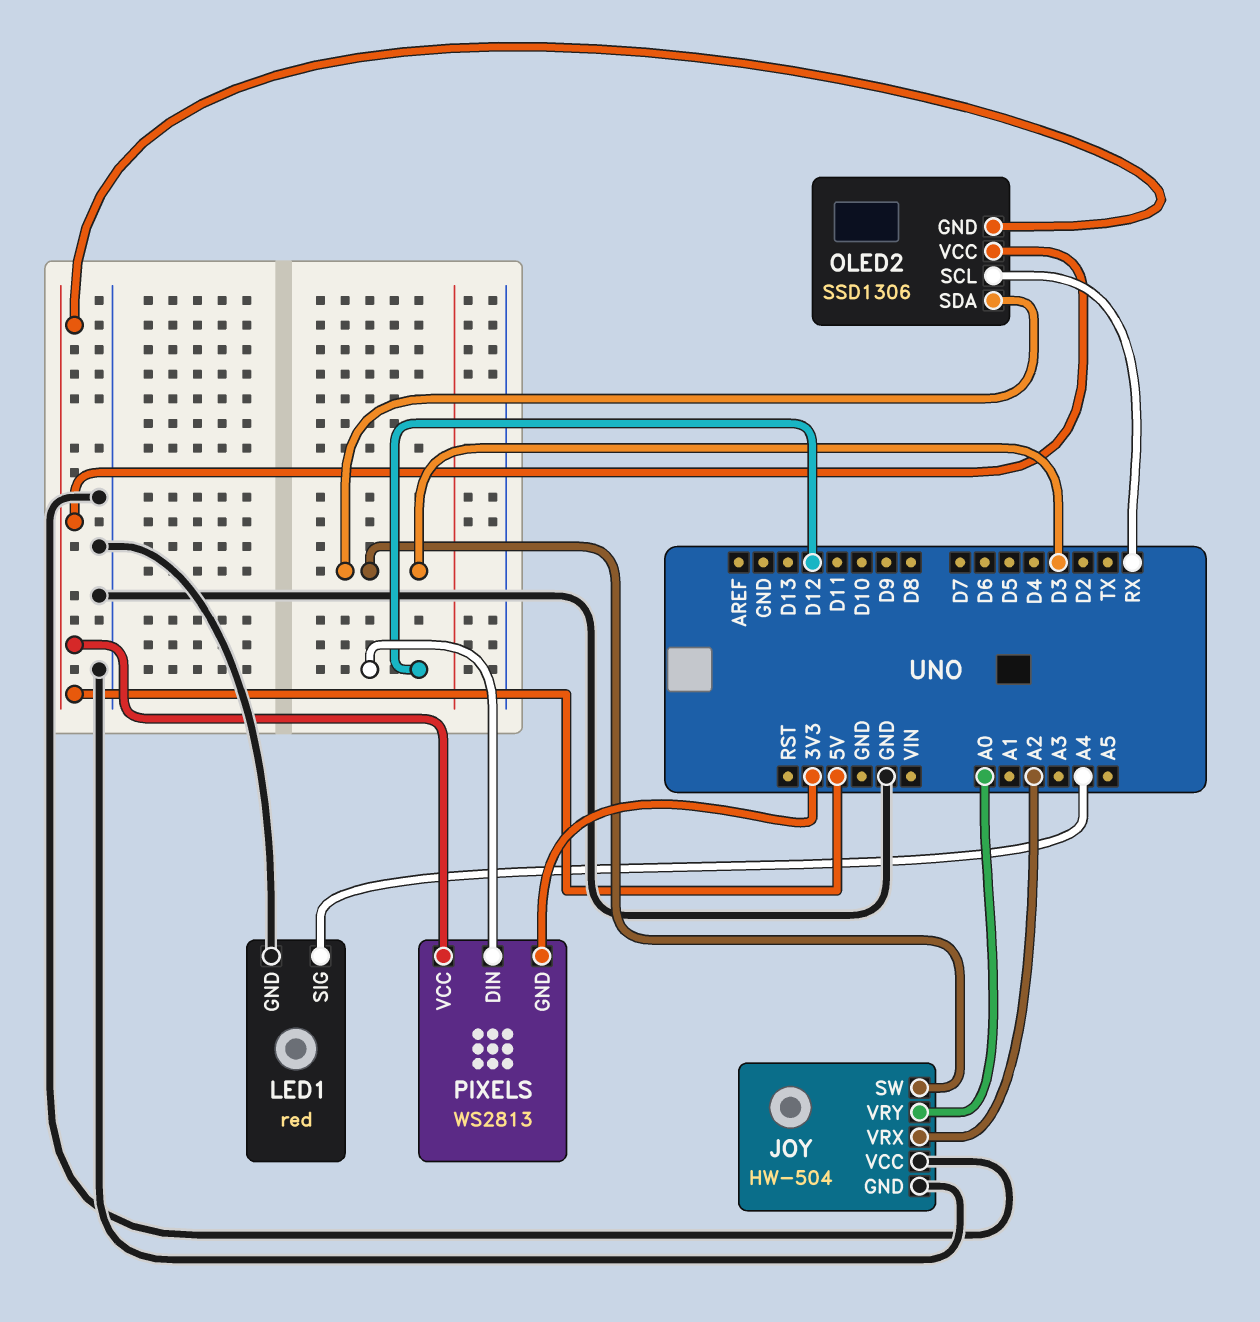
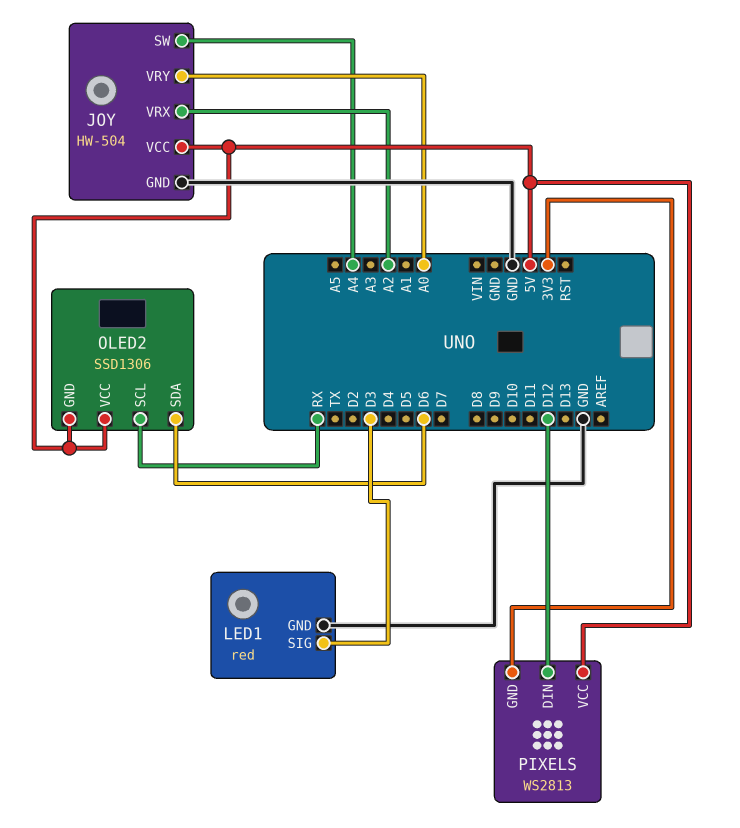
JOY pin SW: D3 -> A4
JOY pin VCC: GND -> 5V
LED1 pin SIG: A4 -> D3
OLED2 pin SDA: D3 -> D6

